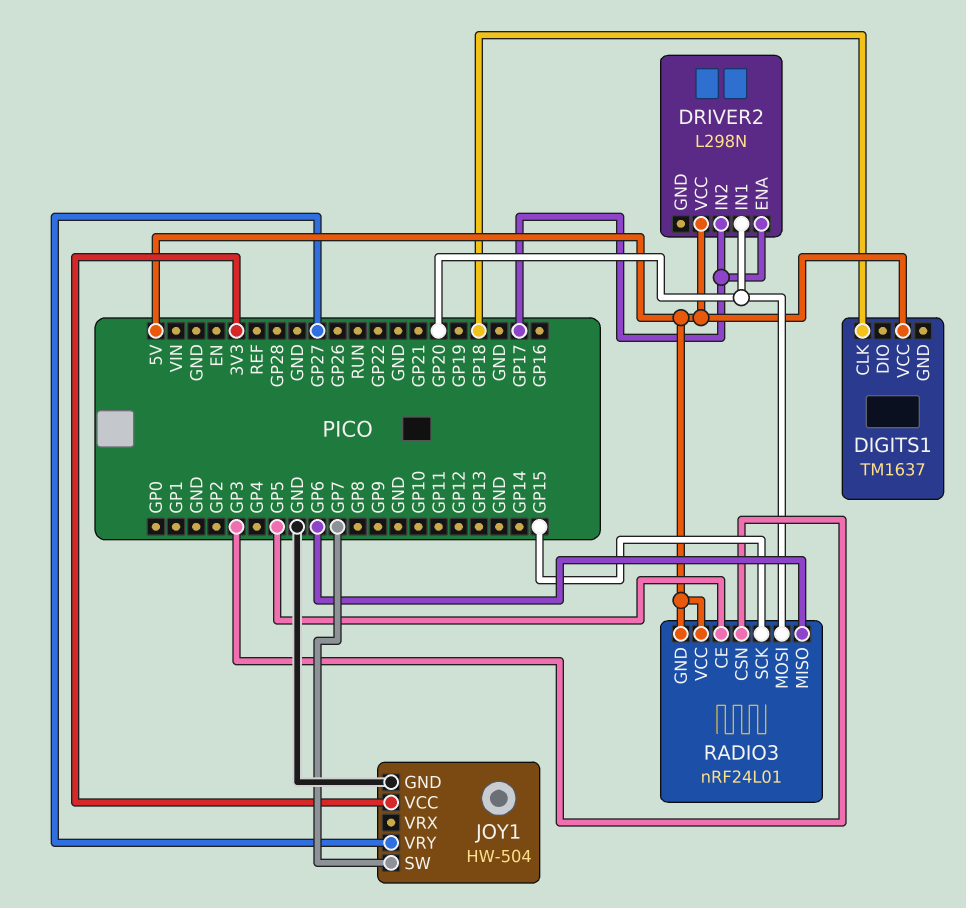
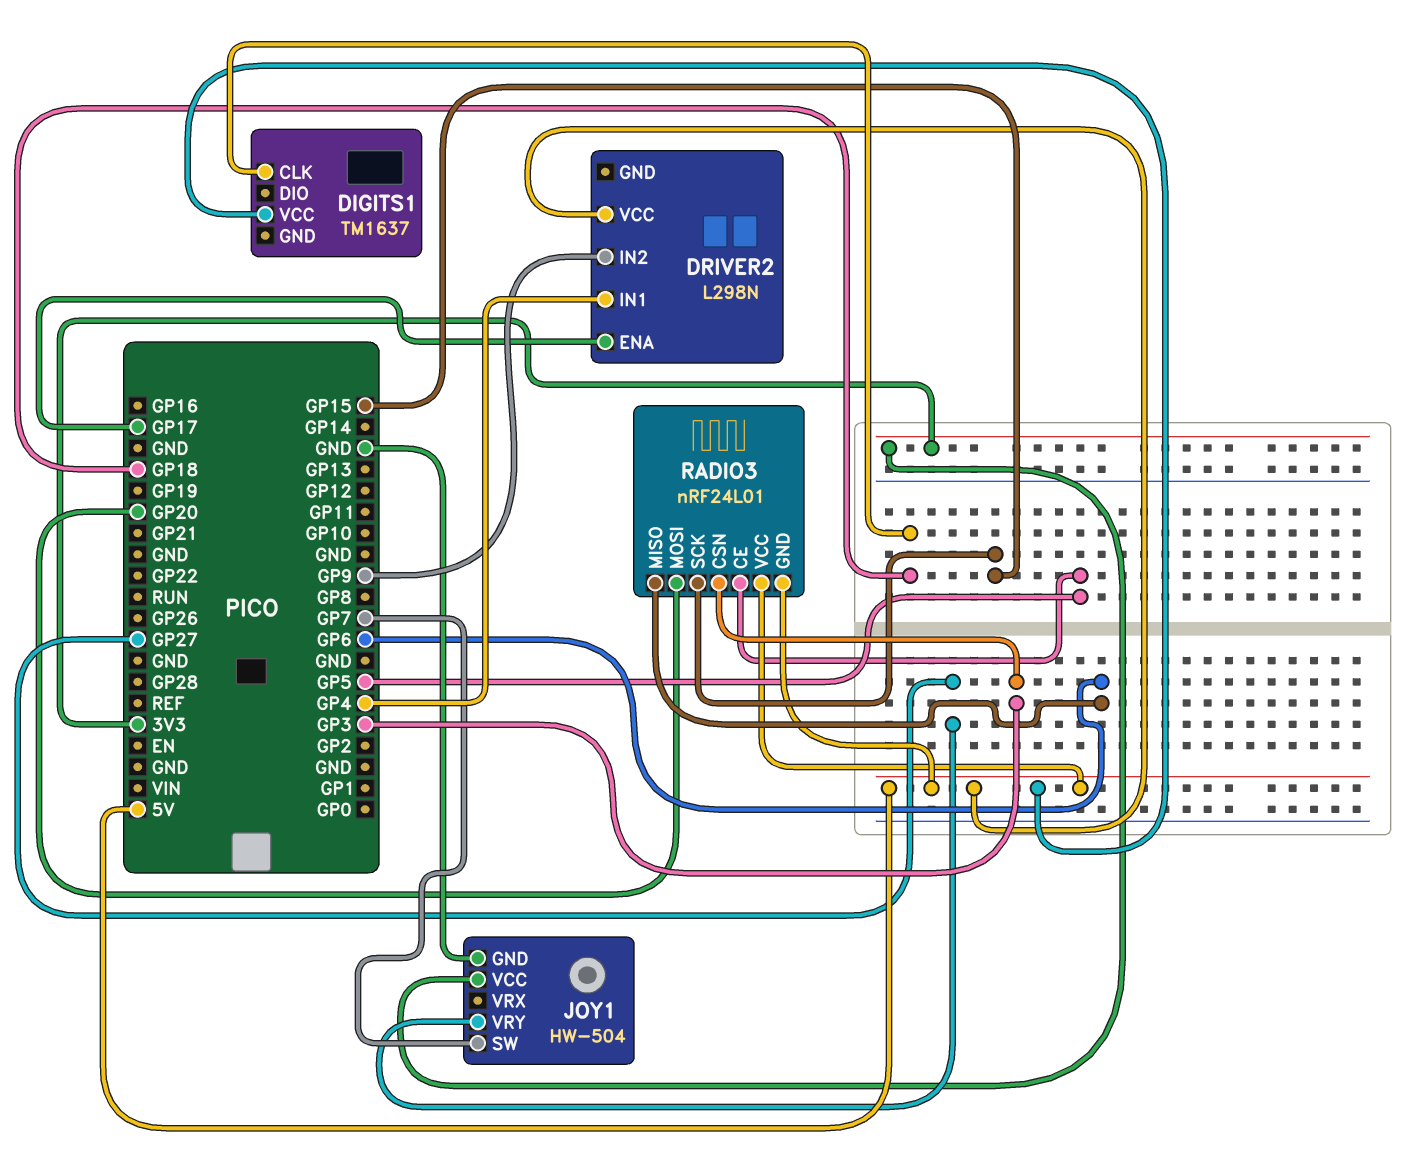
DRIVER2 pin IN1: GP20 -> GP4
DRIVER2 pin IN2: GP17 -> GP9

